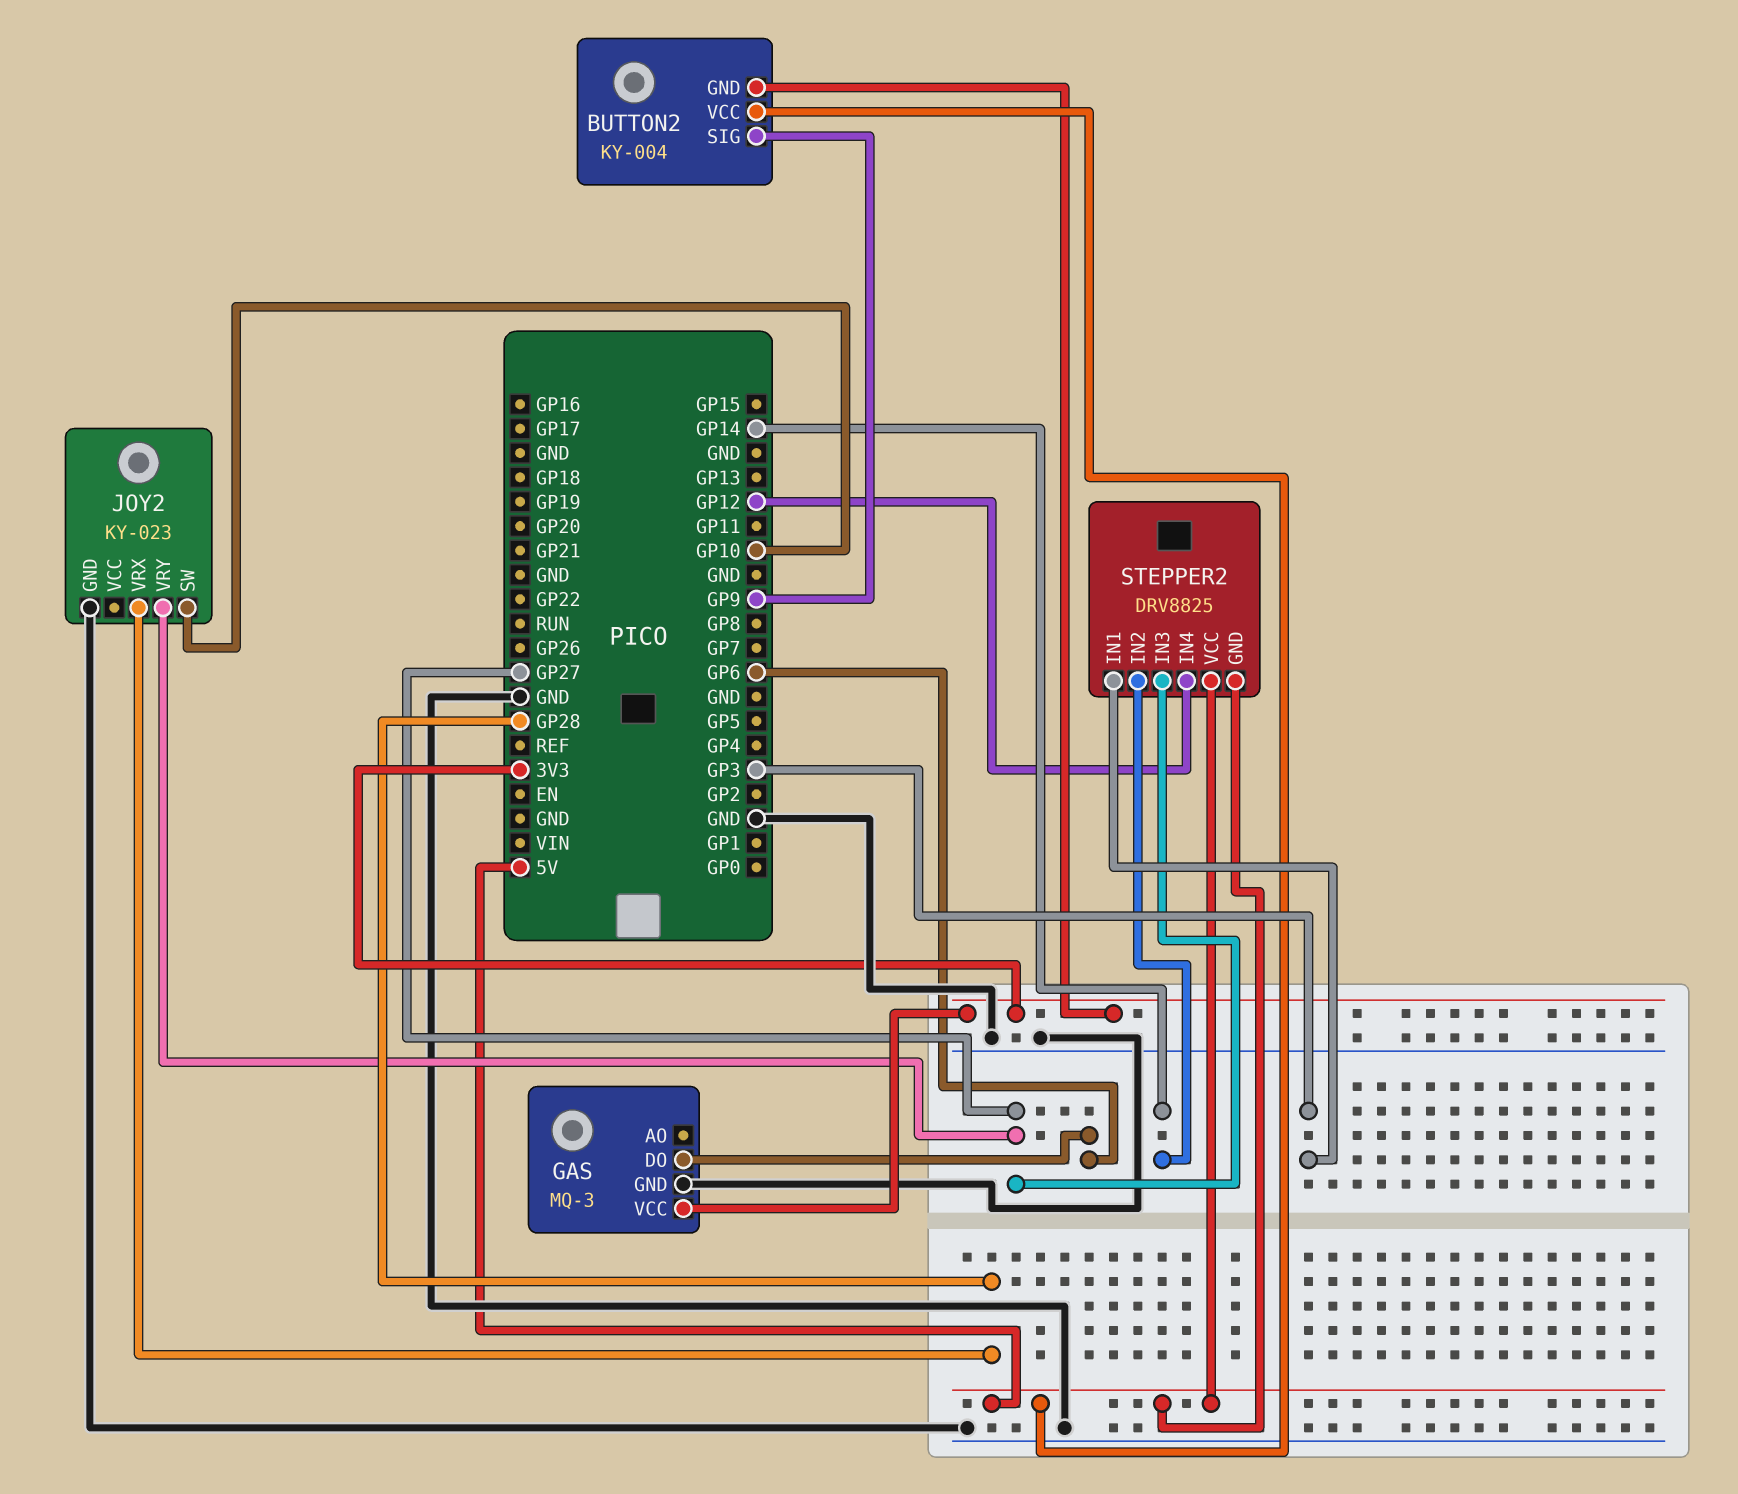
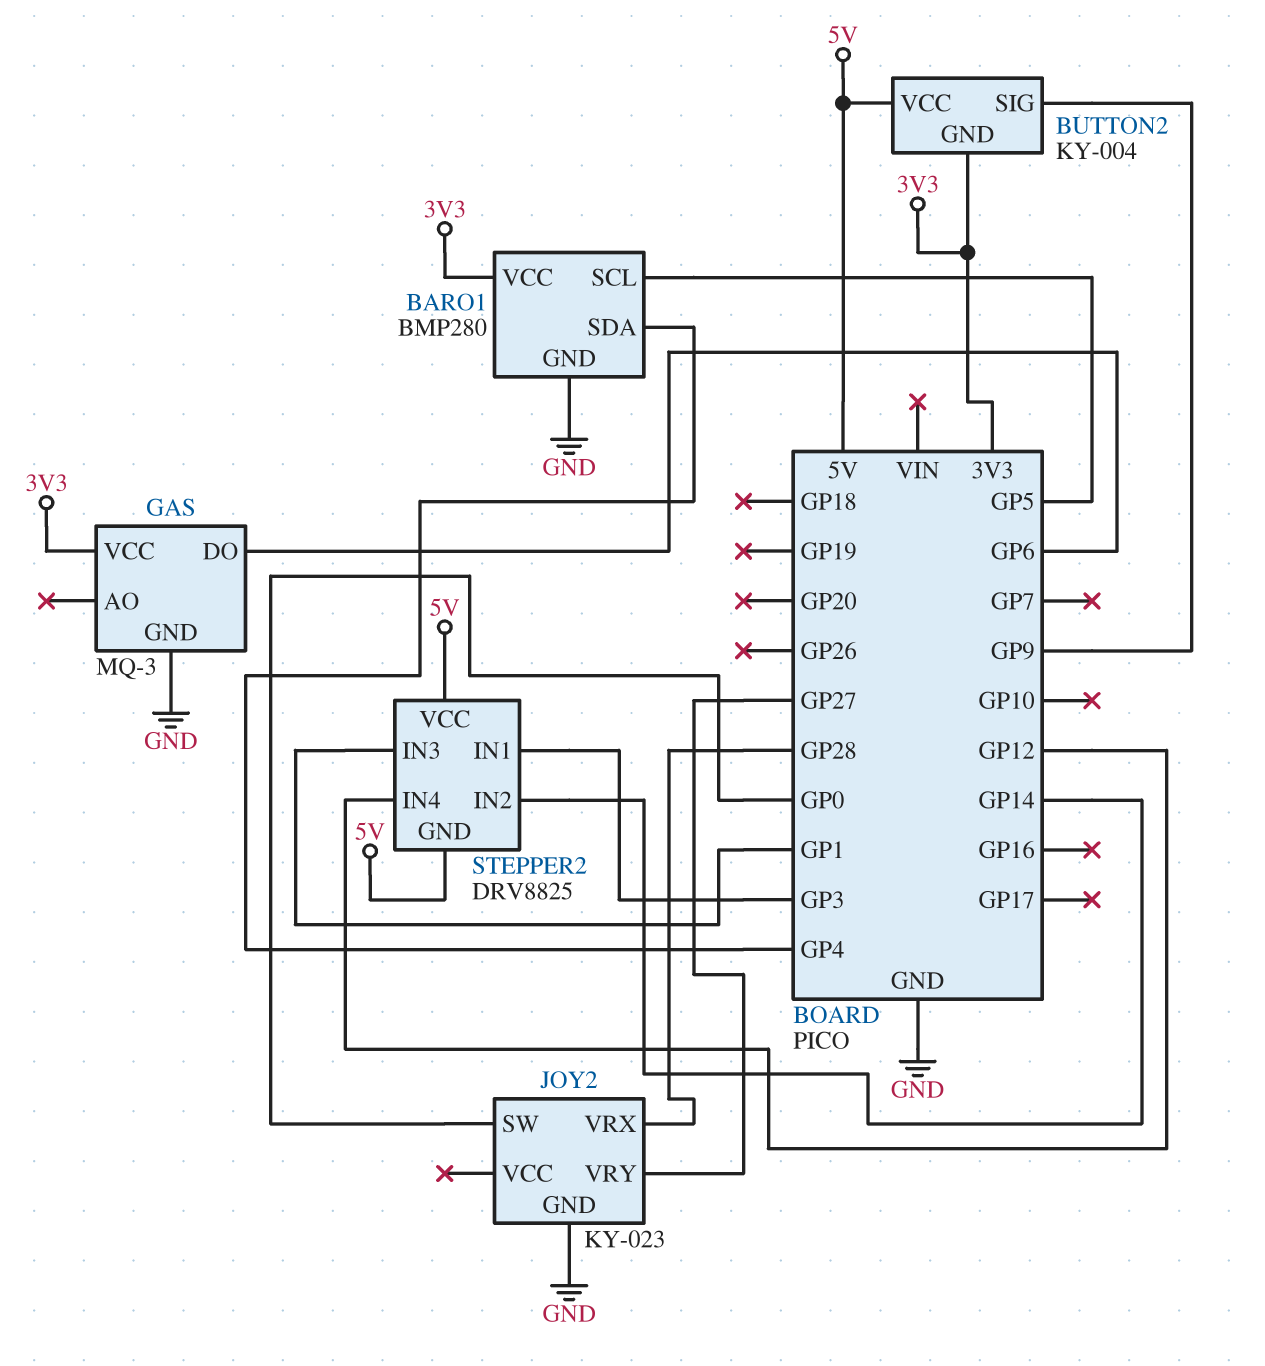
BARO1: none -> BMP280
BARO1 pin GND: none -> GND
BARO1 pin SCL: none -> GP5
BARO1 pin SDA: none -> GP4
BARO1 pin VCC: none -> 3V3
JOY2 pin SW: GP10 -> GP0
STEPPER2 pin IN3: GP27 -> GP1

